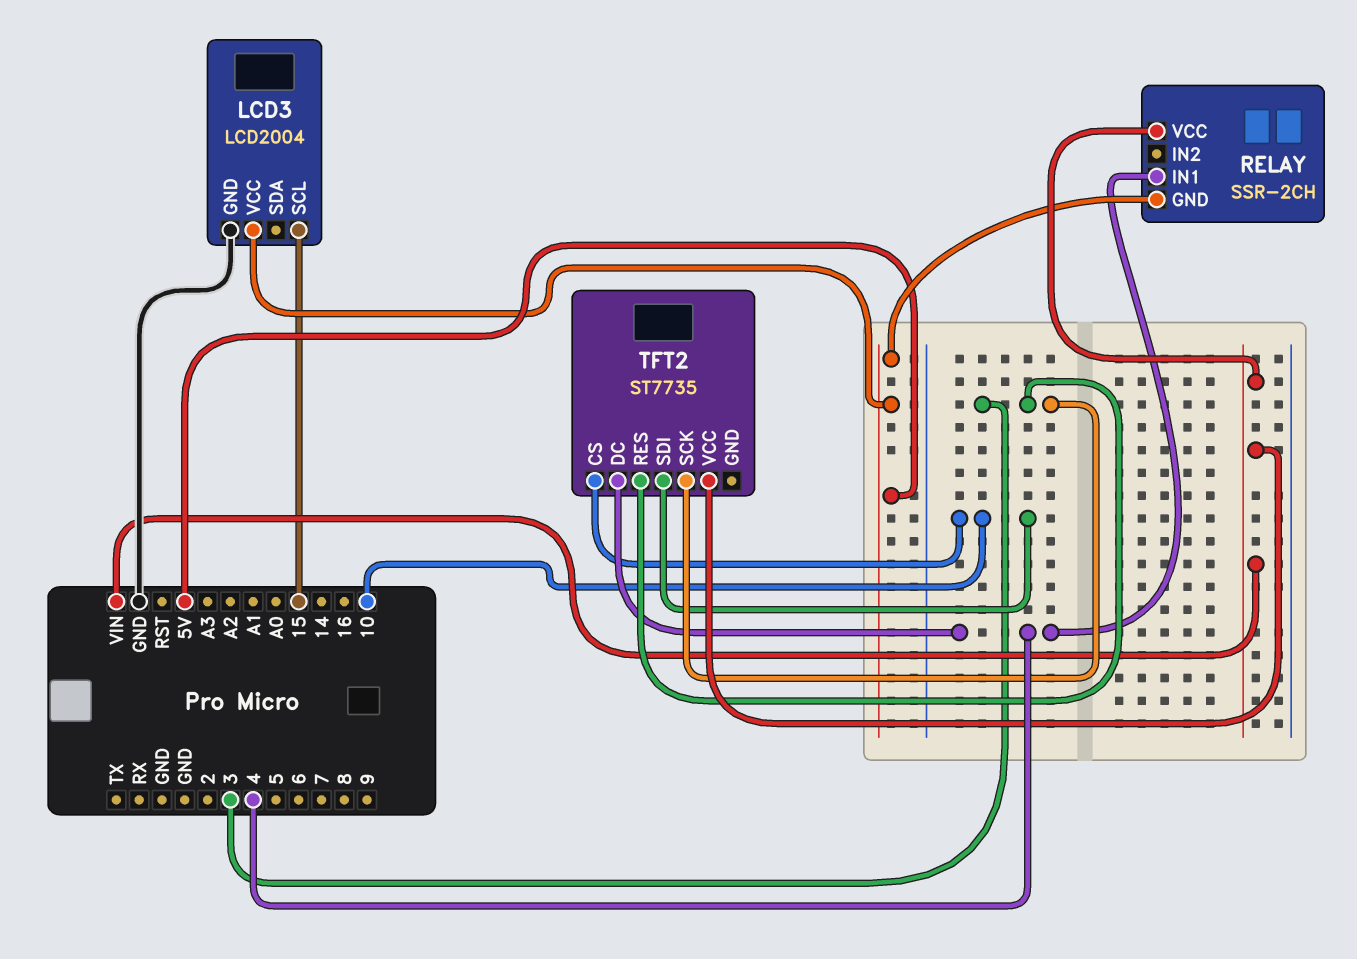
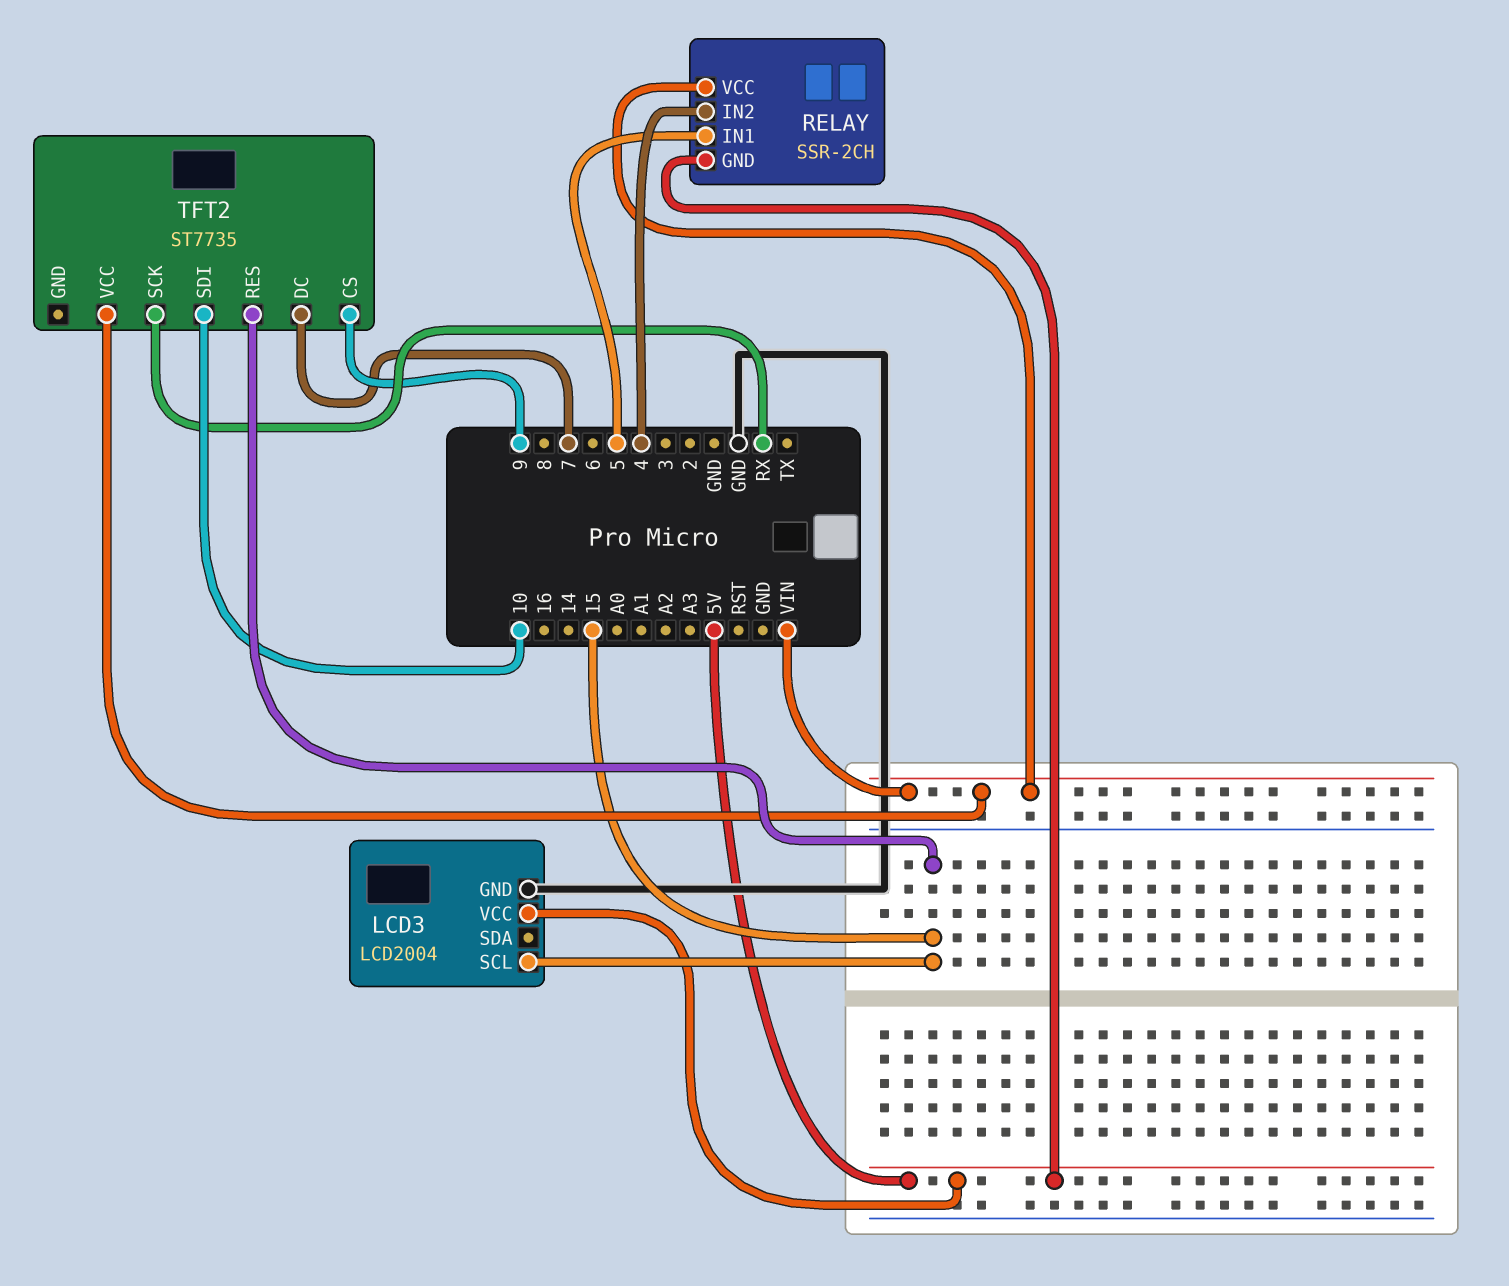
RELAY pin IN1: 4 -> 5
RELAY pin IN2: none -> 4
TFT2 pin CS: 10 -> 9
TFT2 pin DC: 4 -> 7
TFT2 pin RES: 3 -> 15
TFT2 pin SCK: 3 -> RX

